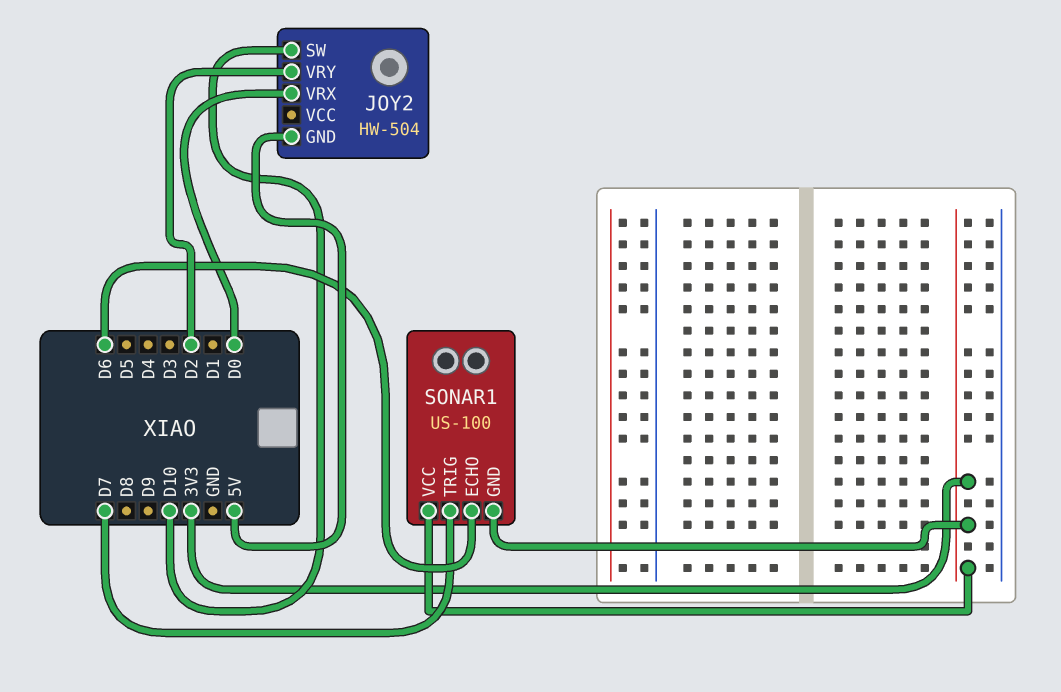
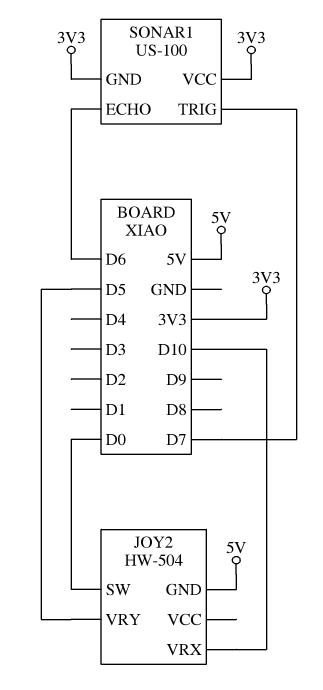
JOY2 pin SW: D10 -> D0
JOY2 pin VRX: D0 -> D10
JOY2 pin VRY: D2 -> D5

